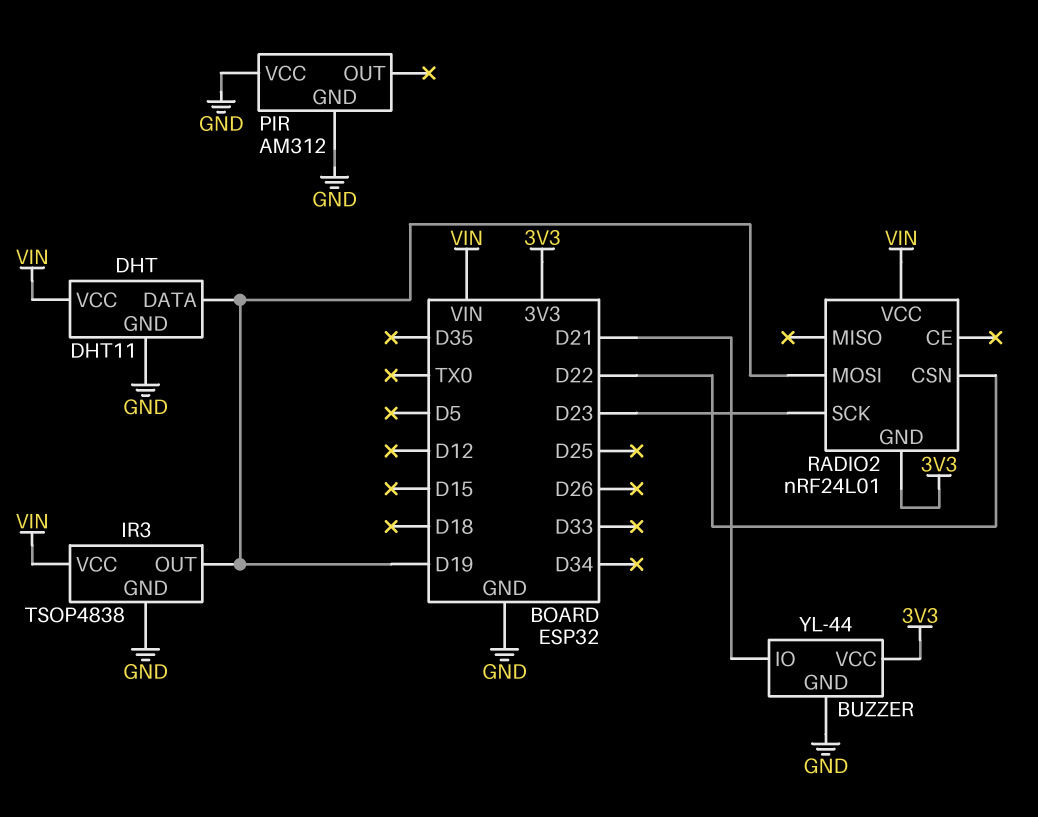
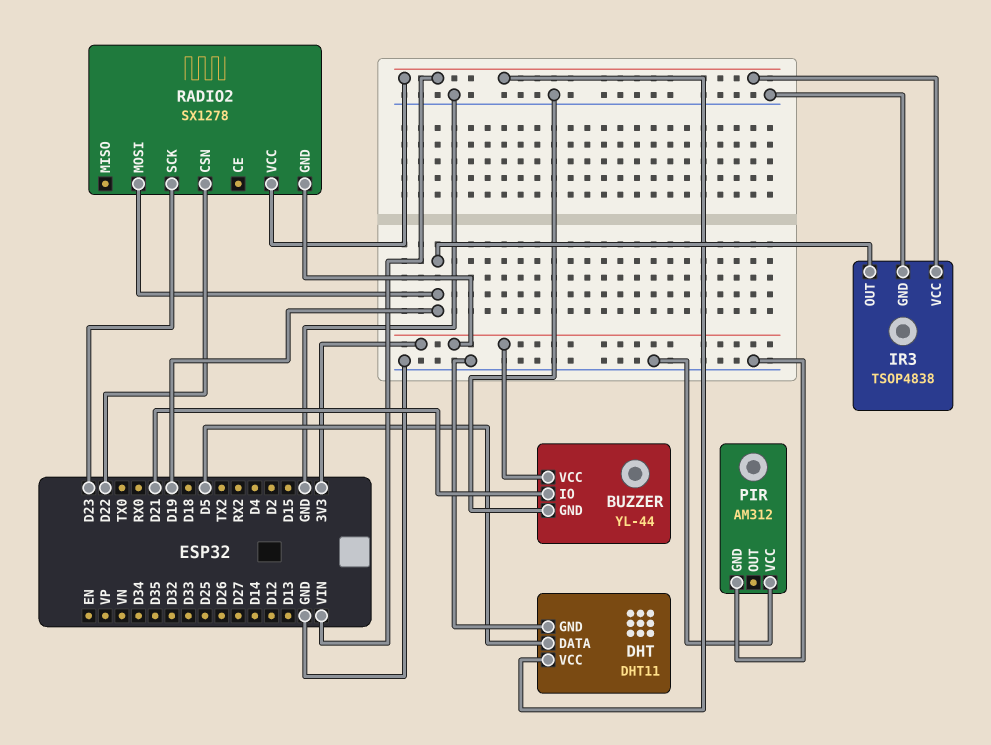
DHT pin DATA: D19 -> D5
RADIO2: nRF24L01 -> SX1278

